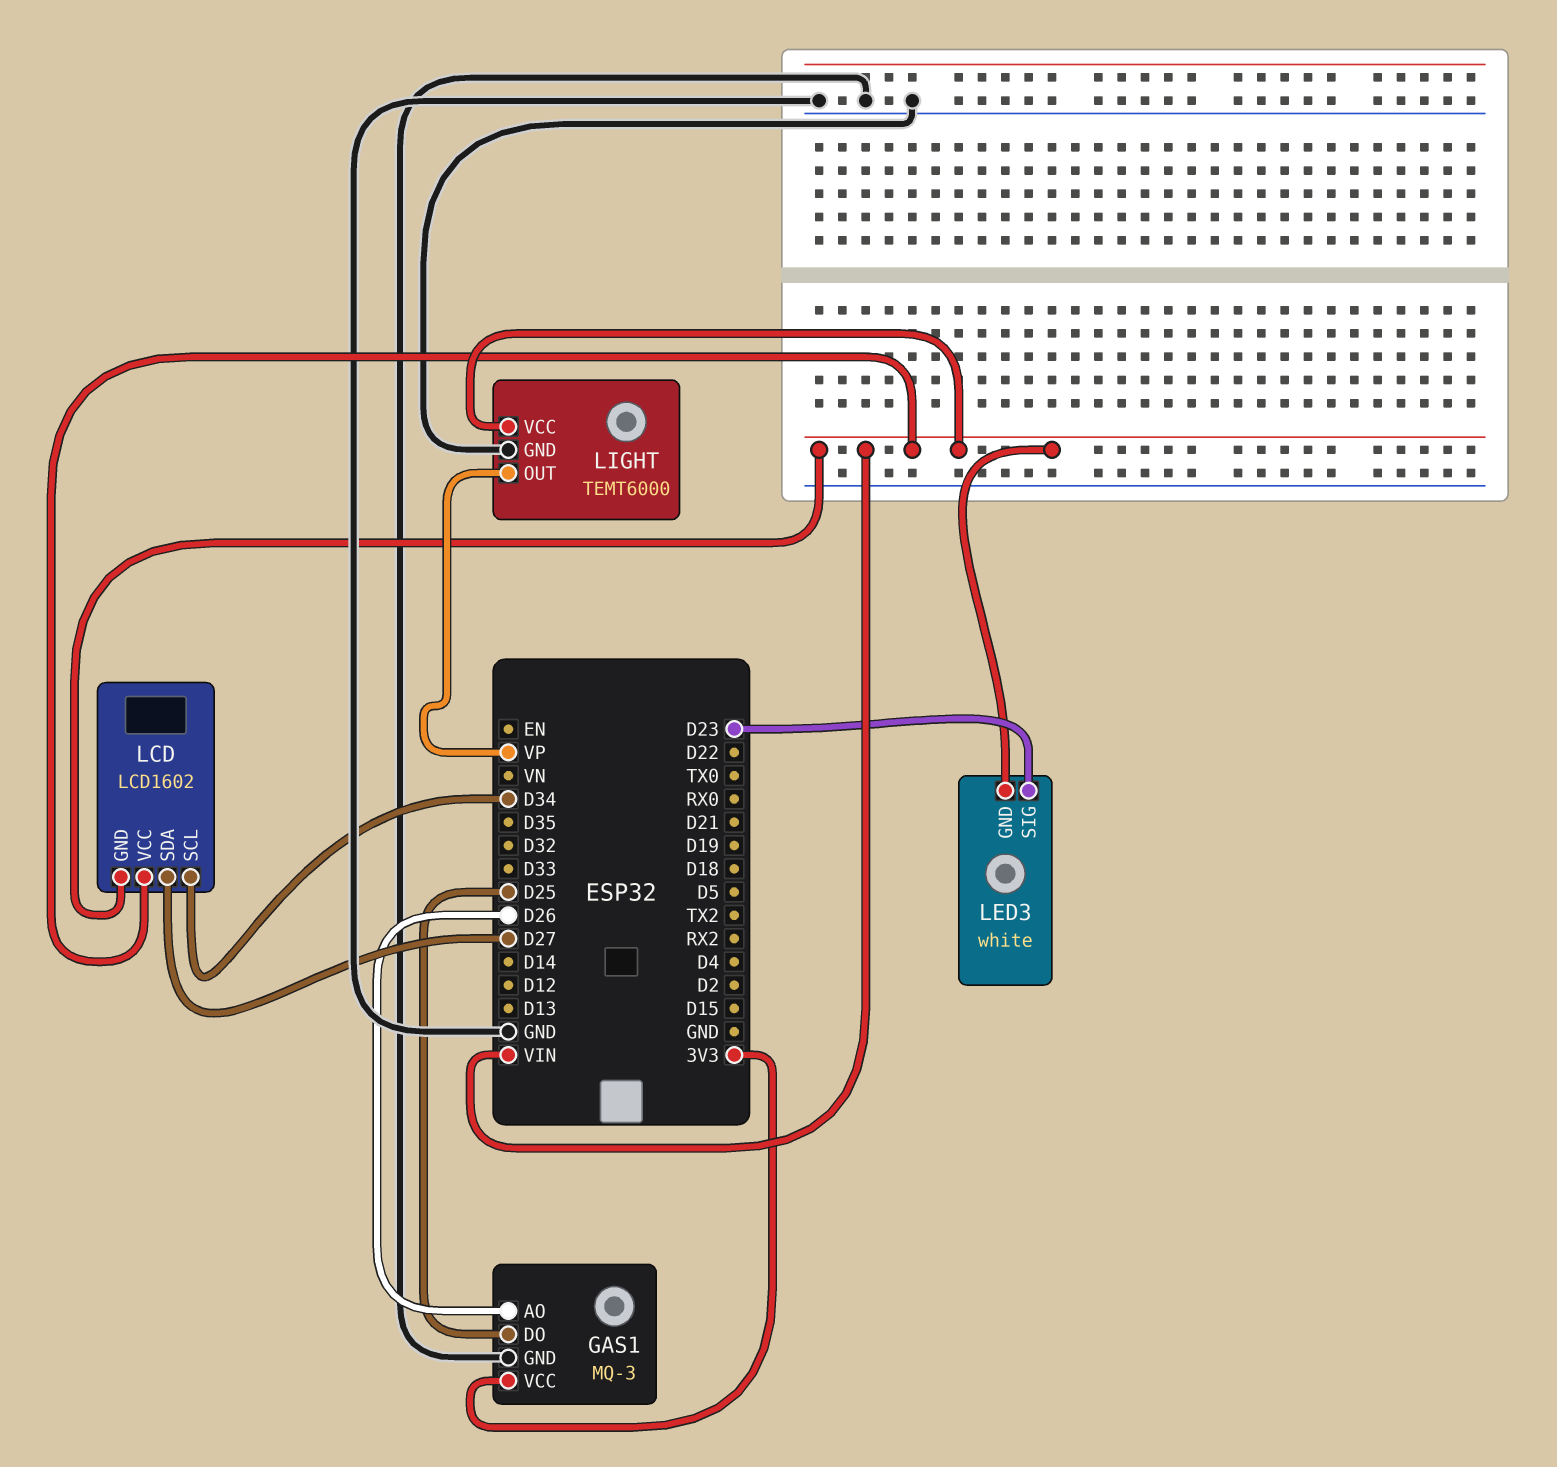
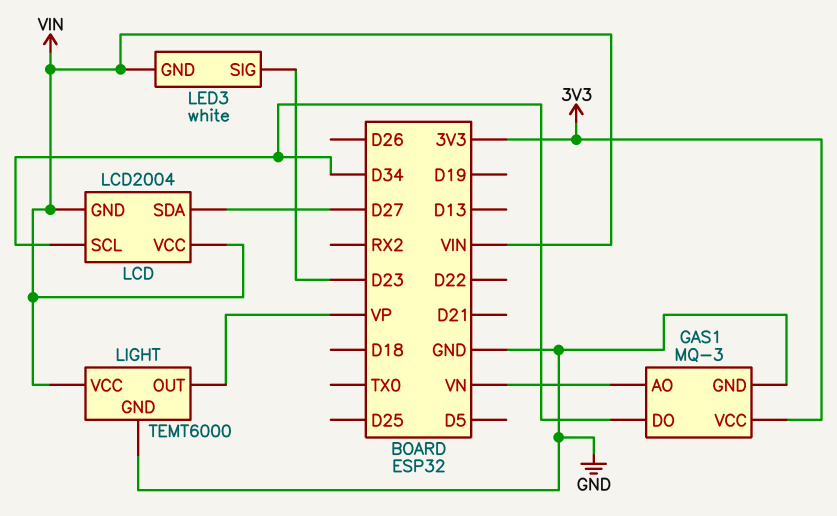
GAS1 pin AO: D26 -> VN
GAS1 pin DO: D25 -> D34
LCD: LCD1602 -> LCD2004

